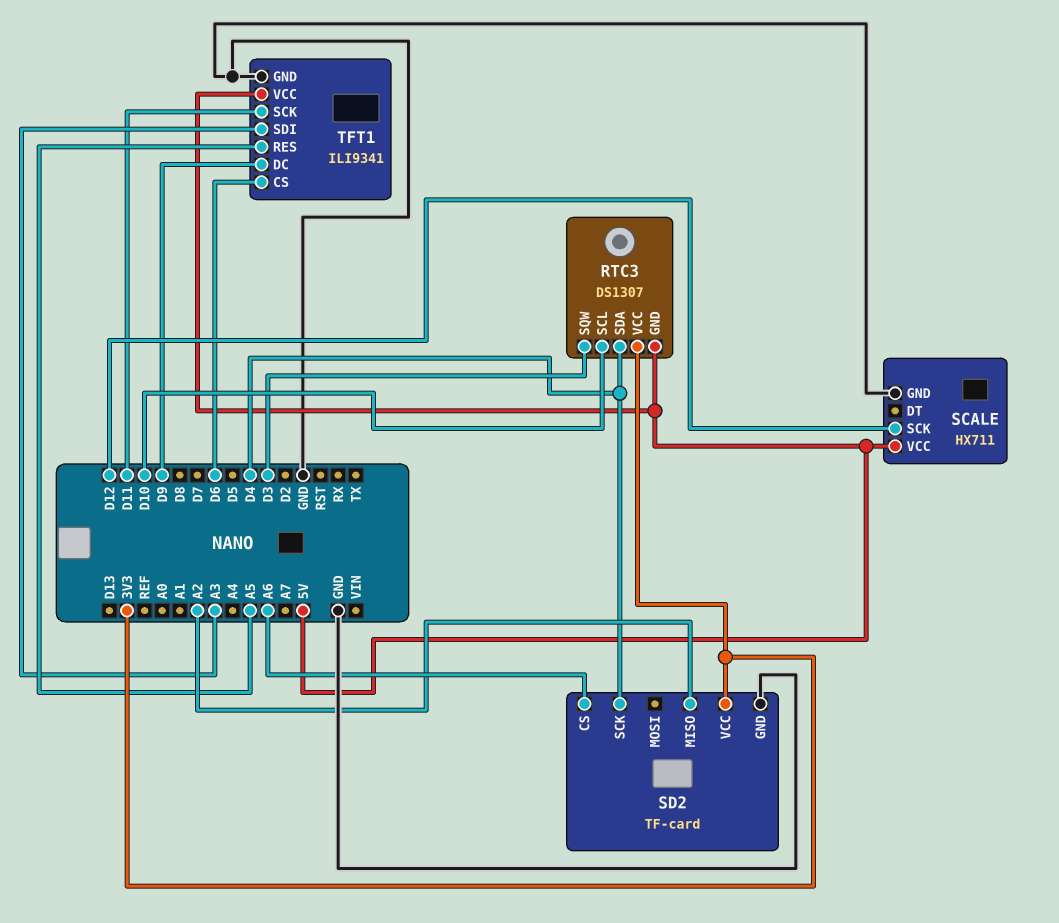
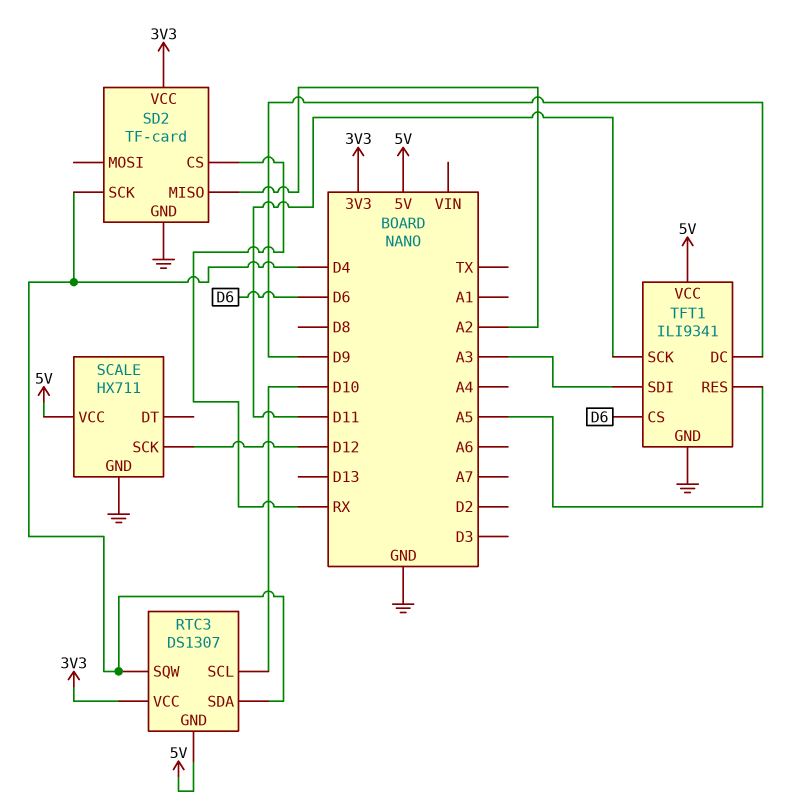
RTC3 pin SQW: D3 -> D4
SD2 pin CS: A6 -> RX

